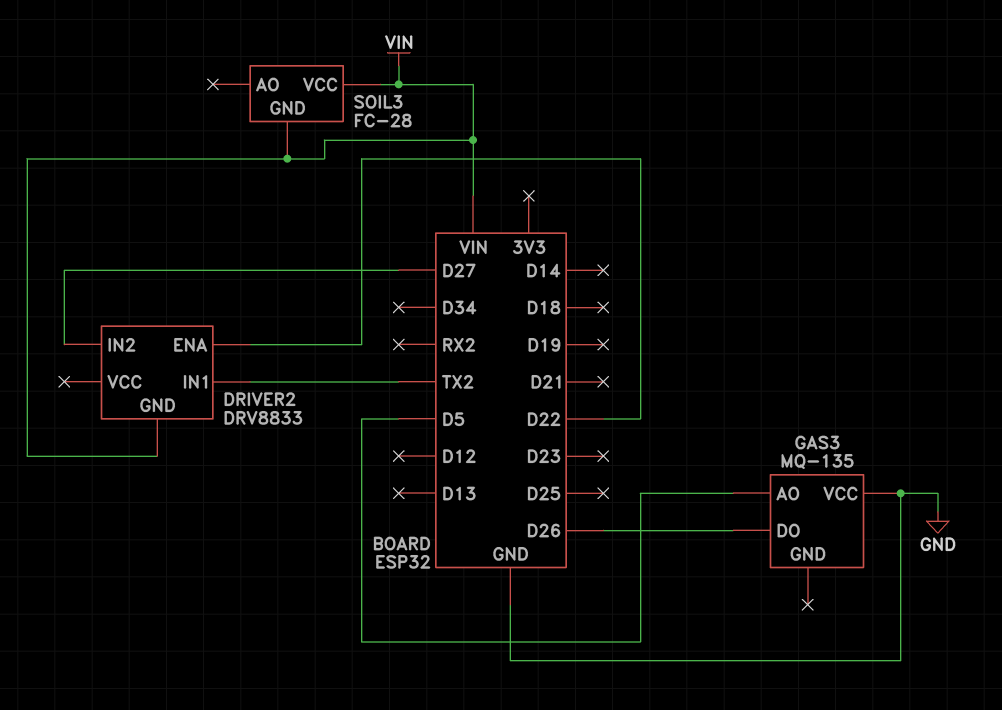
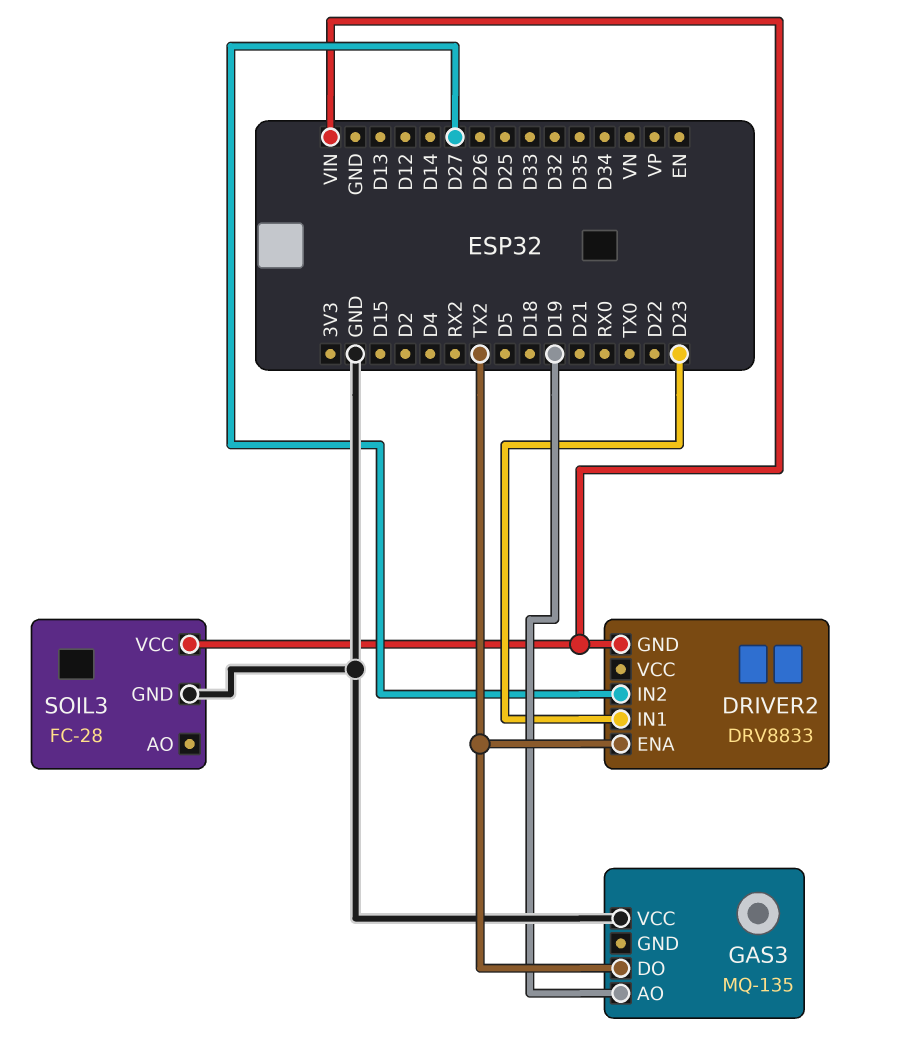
DRIVER2 pin ENA: D22 -> TX2
DRIVER2 pin IN1: TX2 -> D23
GAS3 pin AO: D5 -> D19
GAS3 pin DO: D26 -> TX2
SOIL3 pin GND: VIN -> GND

